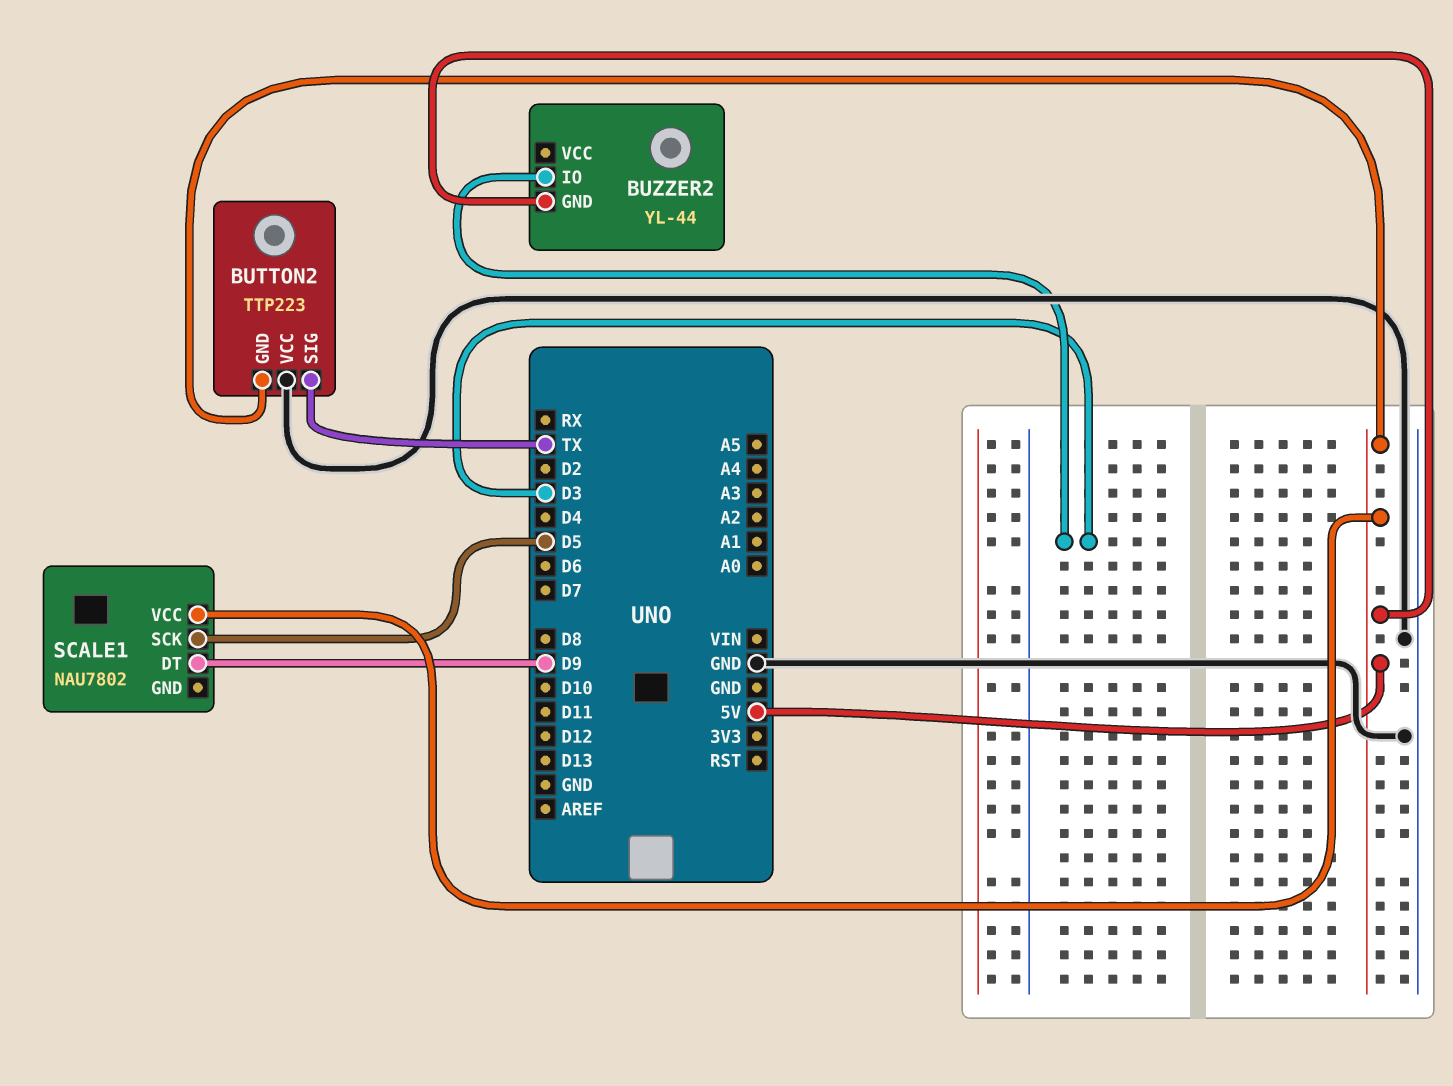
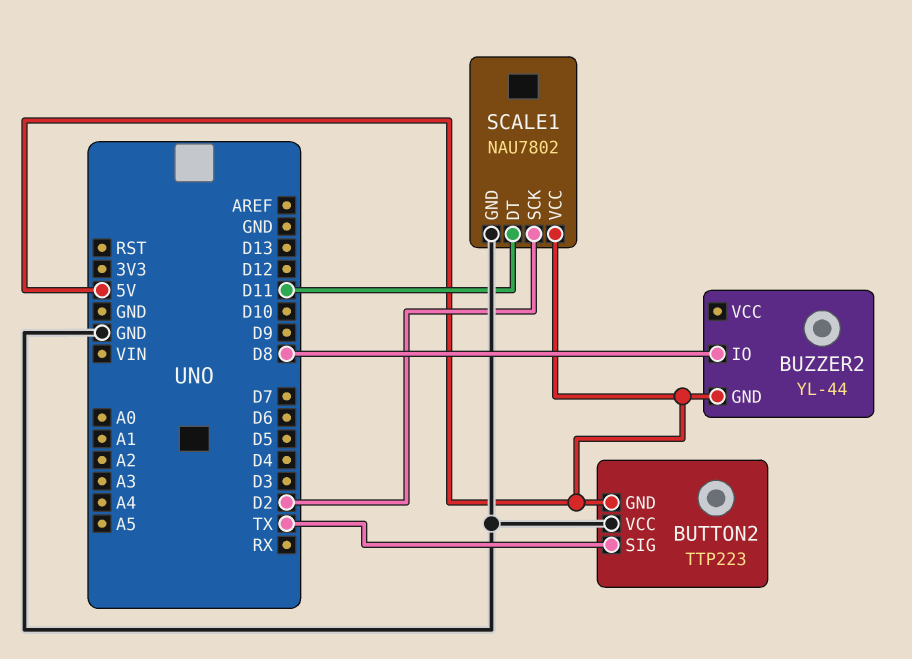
BUZZER2 pin IO: D3 -> D8
SCALE1 pin DT: D9 -> D11
SCALE1 pin GND: none -> GND
SCALE1 pin SCK: D5 -> D2

